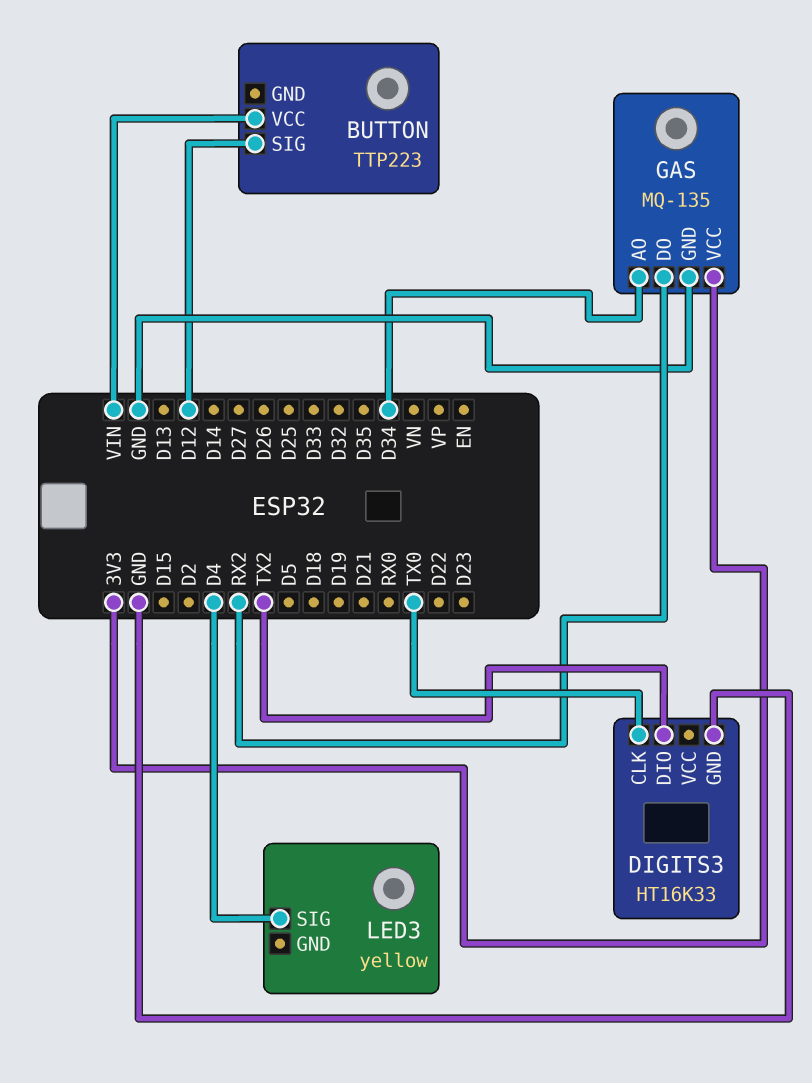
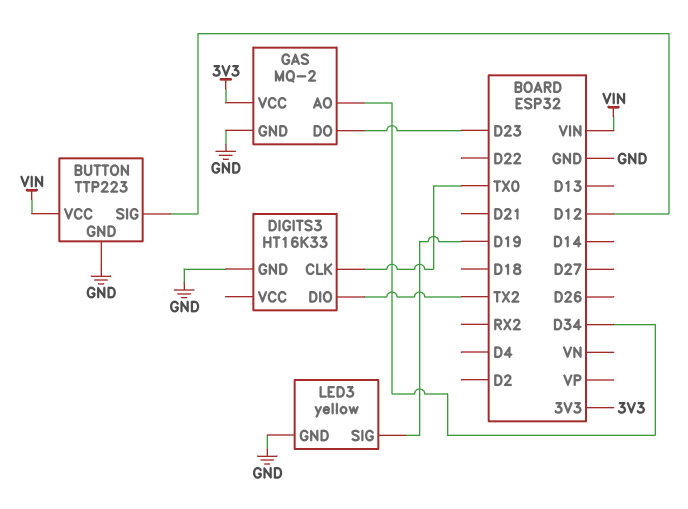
BUTTON pin GND: none -> GND
GAS: MQ-135 -> MQ-2
GAS pin DO: RX2 -> D23
LED3 pin GND: none -> GND
LED3 pin SIG: D4 -> D19

